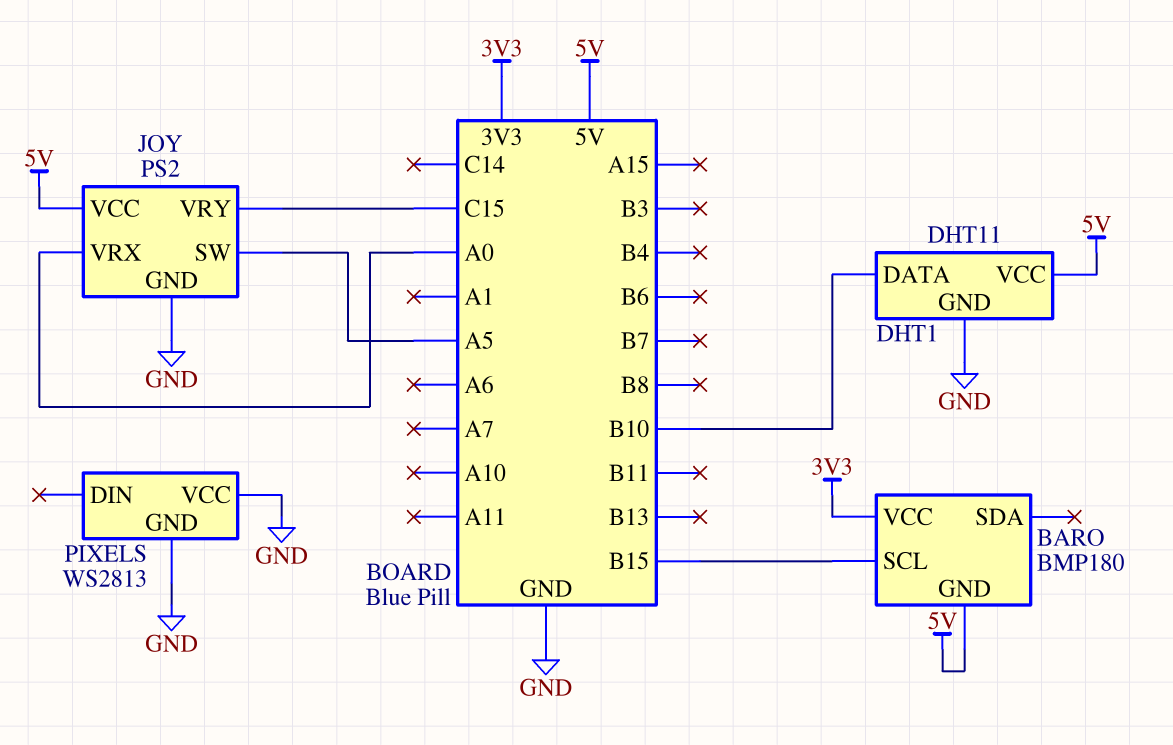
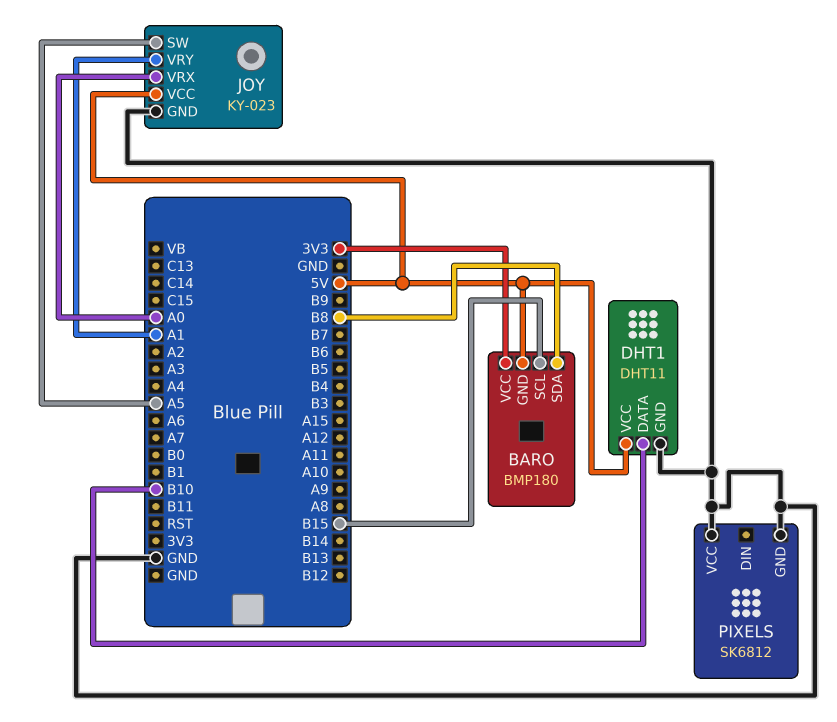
BARO pin SDA: none -> B8
JOY: PS2 -> KY-023
JOY pin VRY: C15 -> A1
PIXELS: WS2813 -> SK6812

